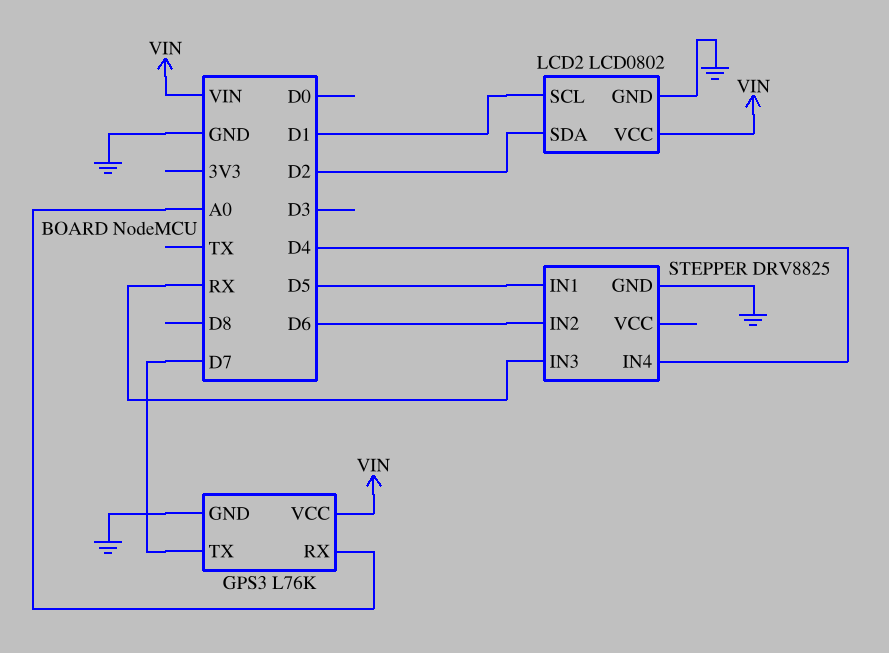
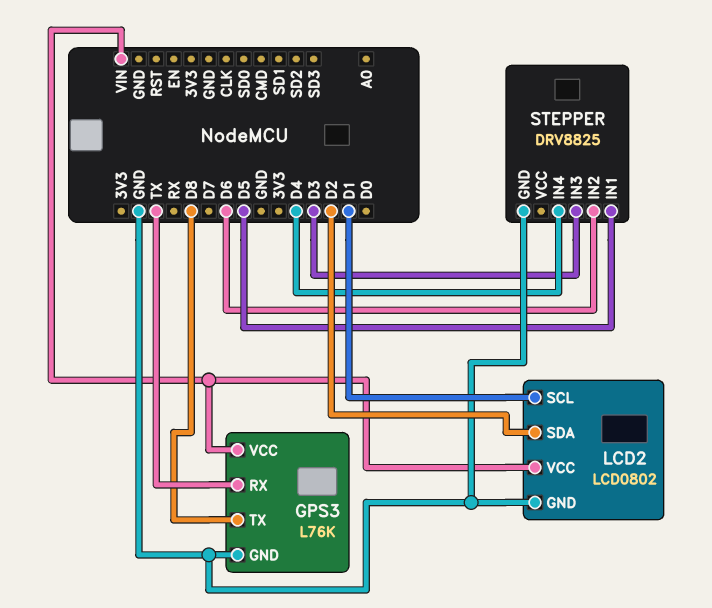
GPS3 pin RX: A0 -> TX
GPS3 pin TX: D7 -> D8
STEPPER pin IN3: RX -> D3

